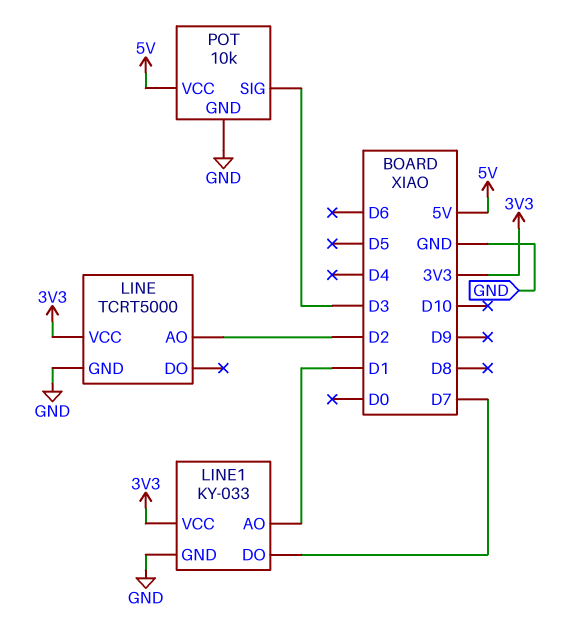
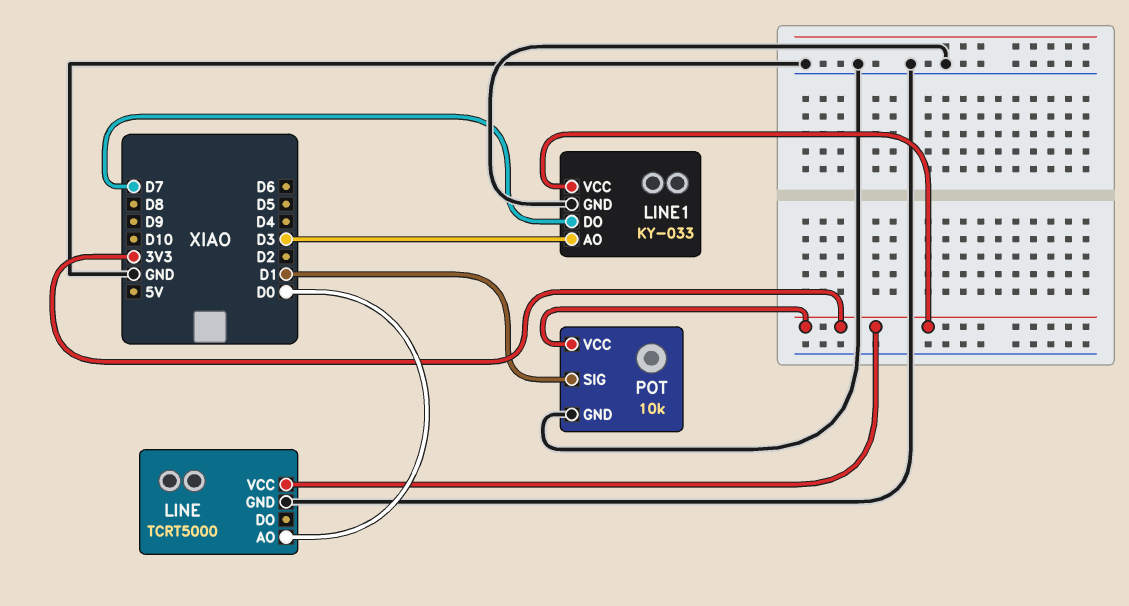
LINE pin AO: D2 -> D0
LINE1 pin AO: D1 -> D3
POT pin SIG: D3 -> D1
POT pin VCC: 5V -> 3V3

